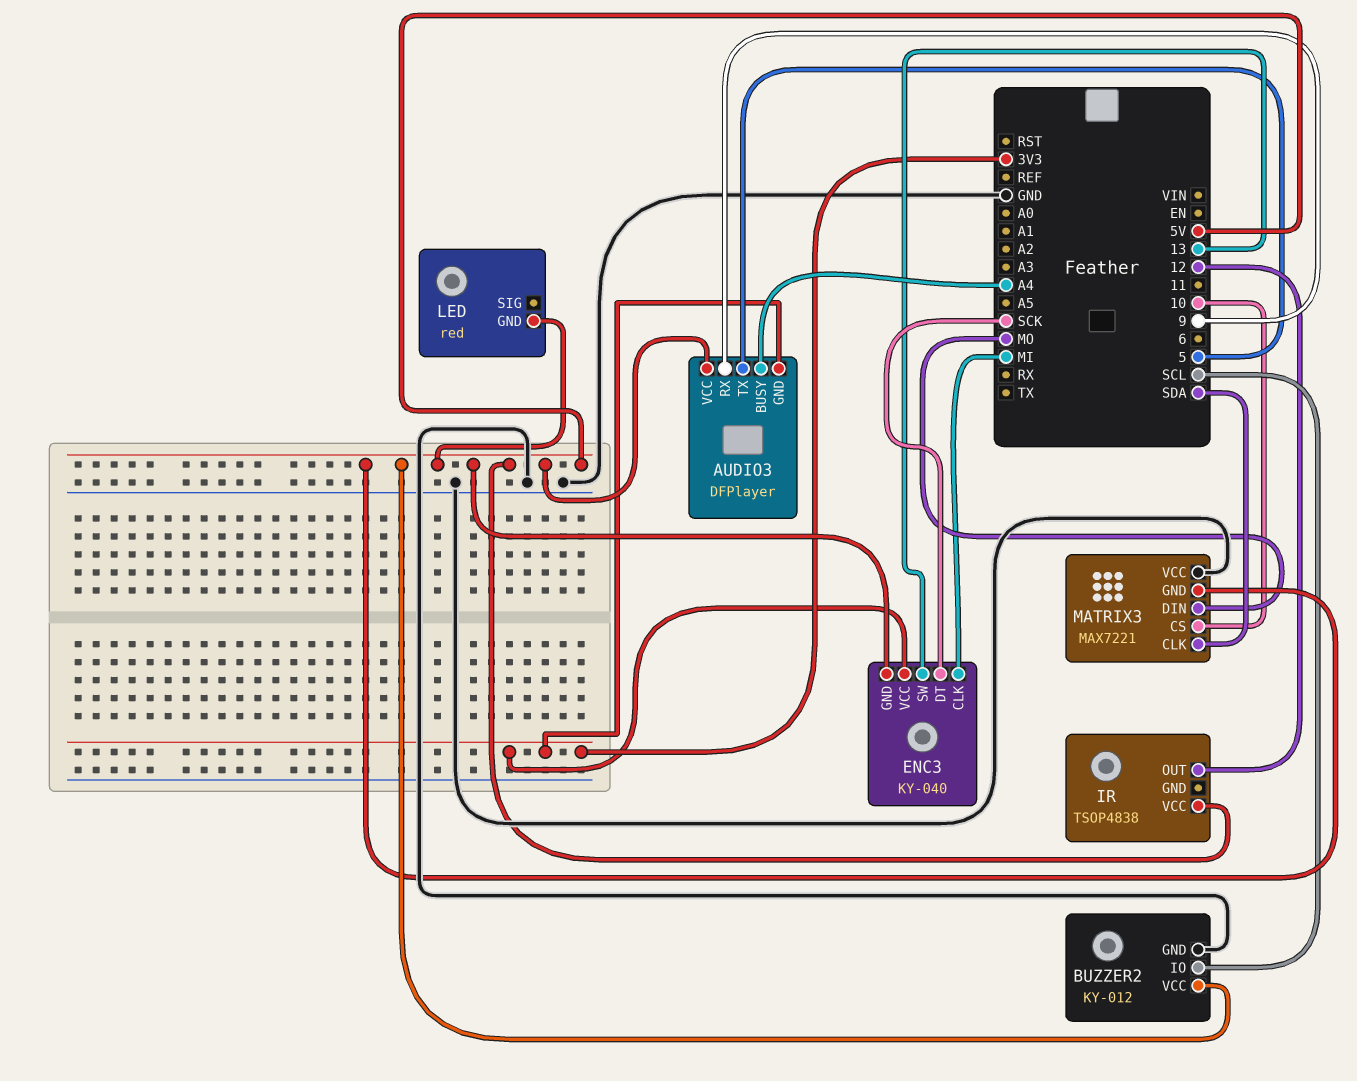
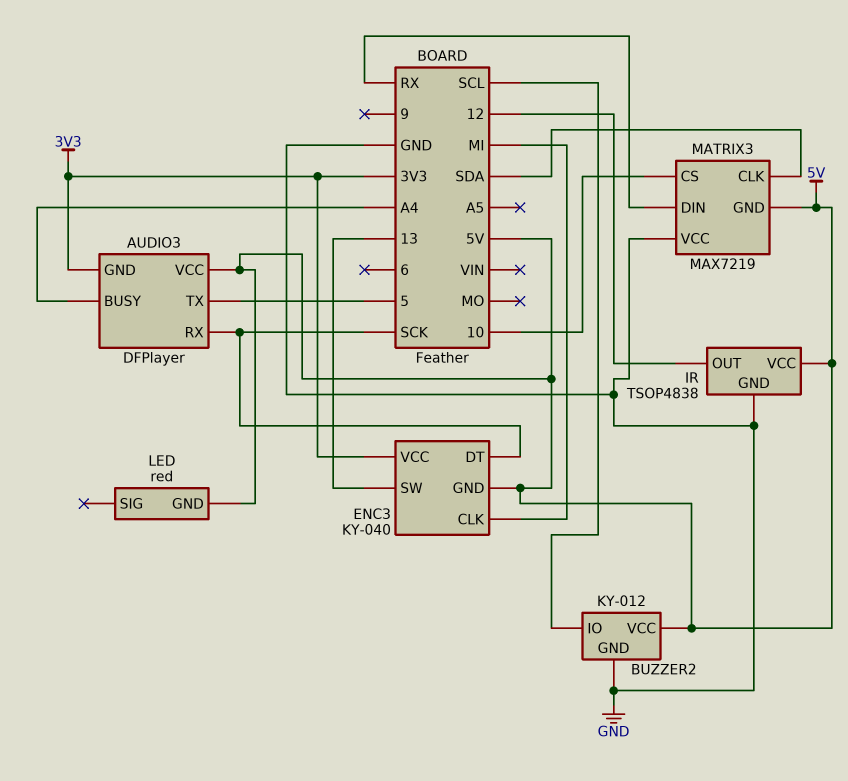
AUDIO3 pin RX: 9 -> SCK
IR pin GND: none -> GND
MATRIX3: MAX7221 -> MAX7219
MATRIX3 pin DIN: MO -> RX

